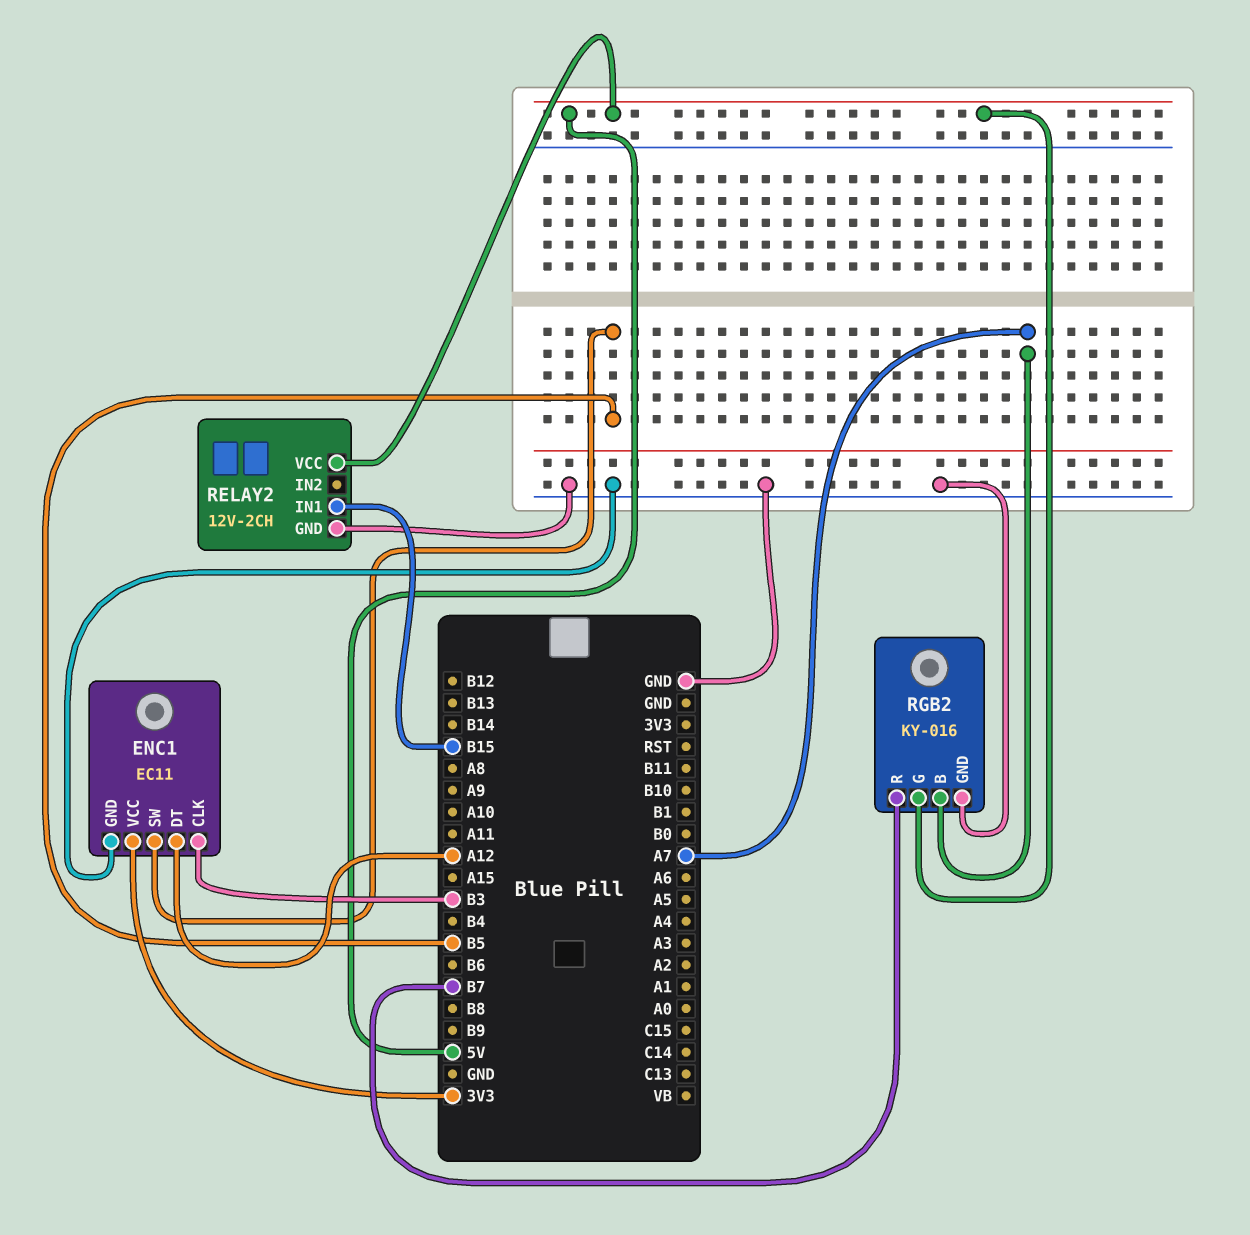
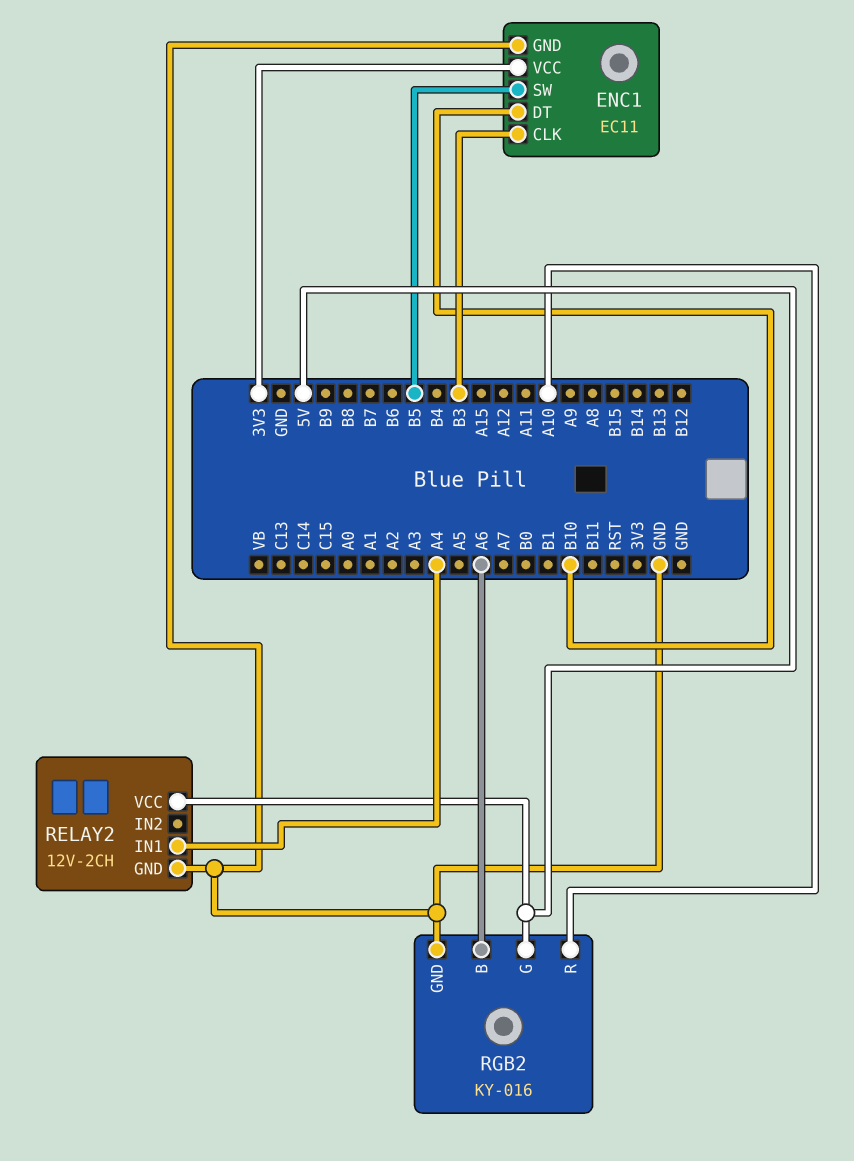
ENC1 pin DT: A12 -> B10
RELAY2 pin IN1: B15 -> A4
RGB2 pin B: A7 -> A6
RGB2 pin R: B7 -> A10

